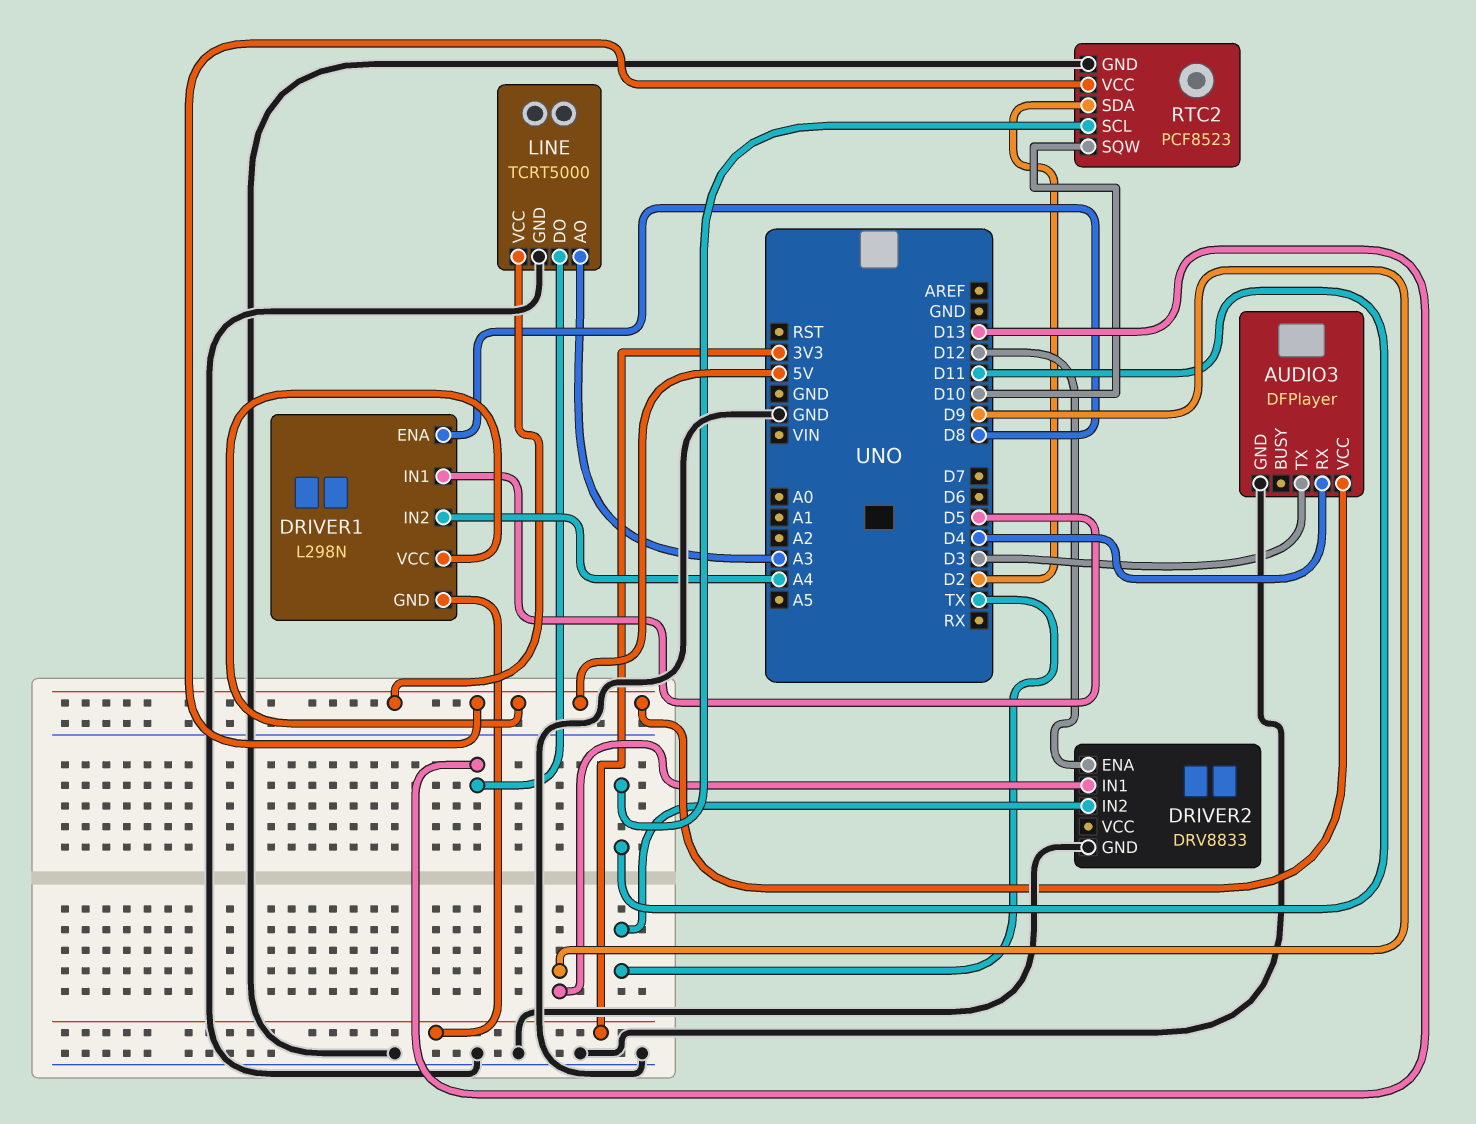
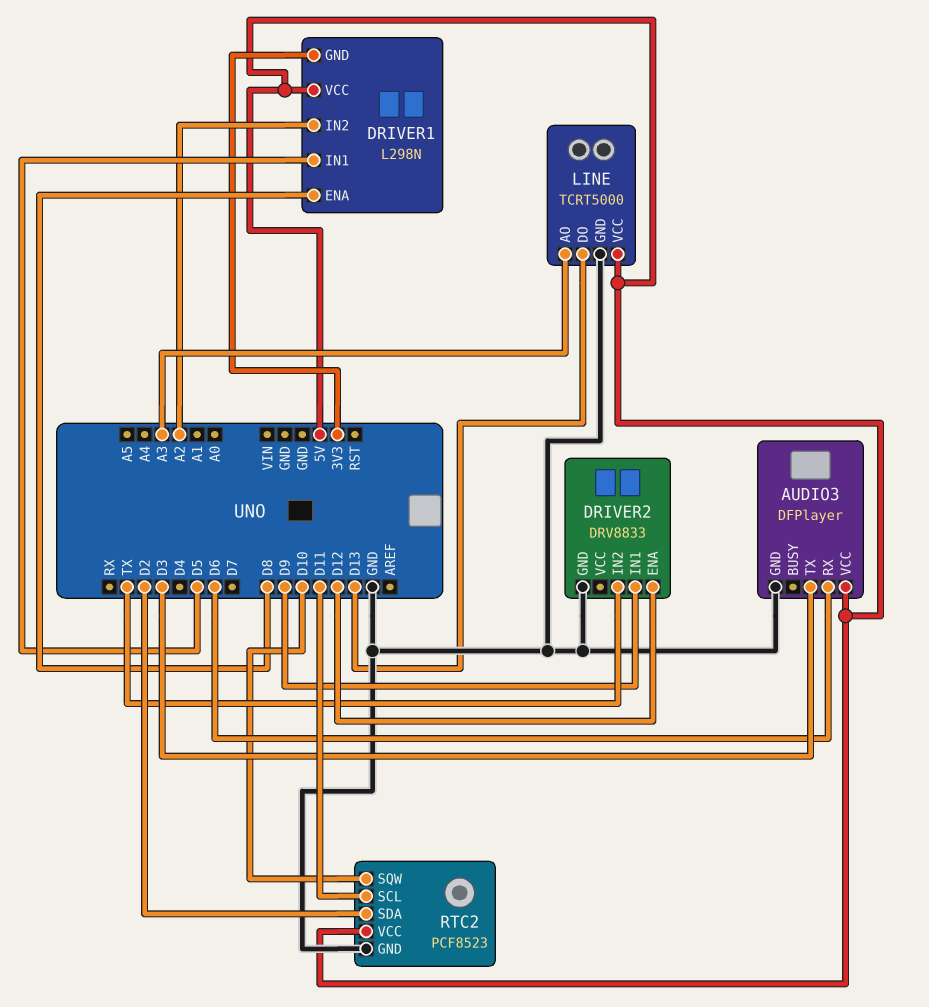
AUDIO3 pin RX: D4 -> D6
DRIVER1 pin IN2: A4 -> A2

